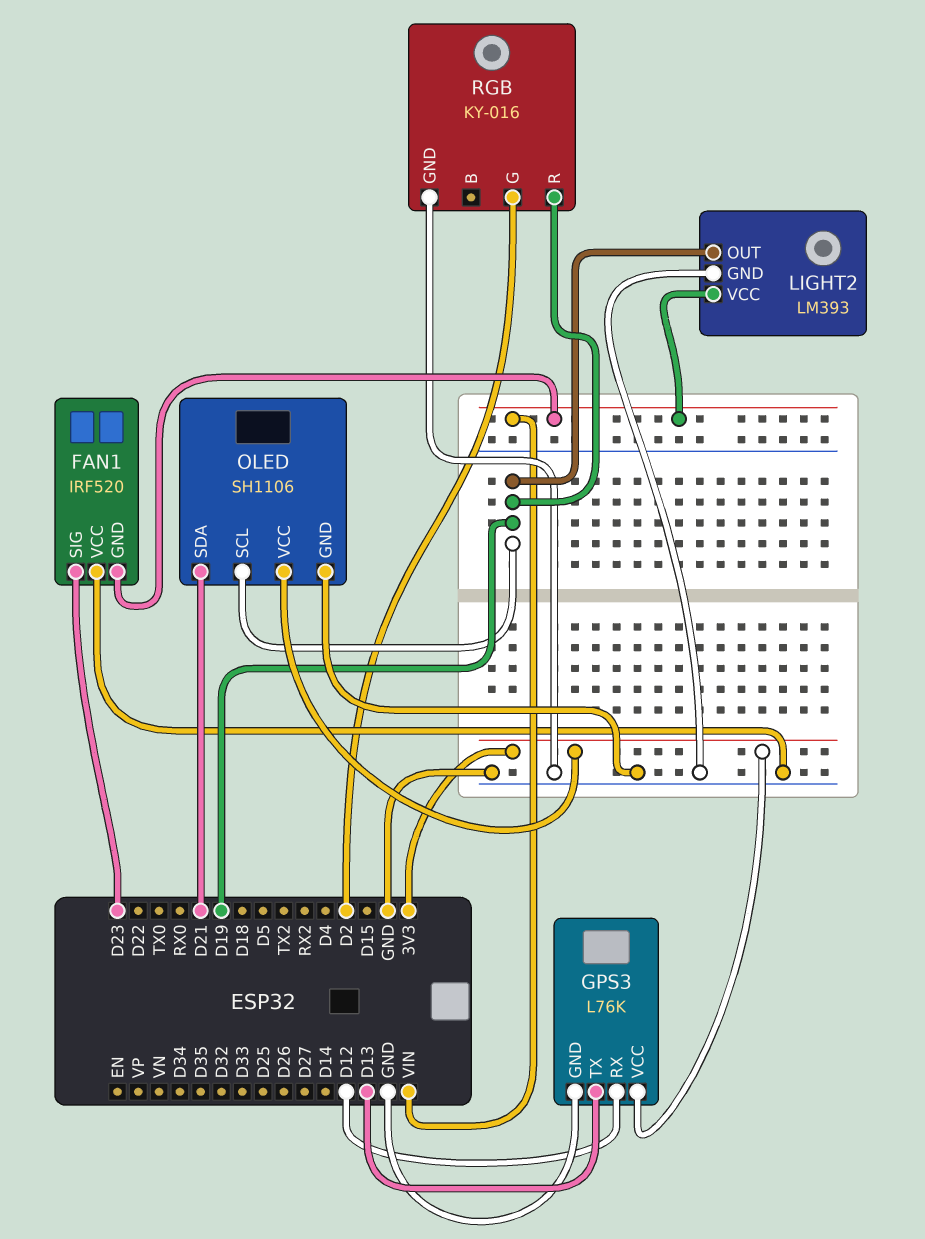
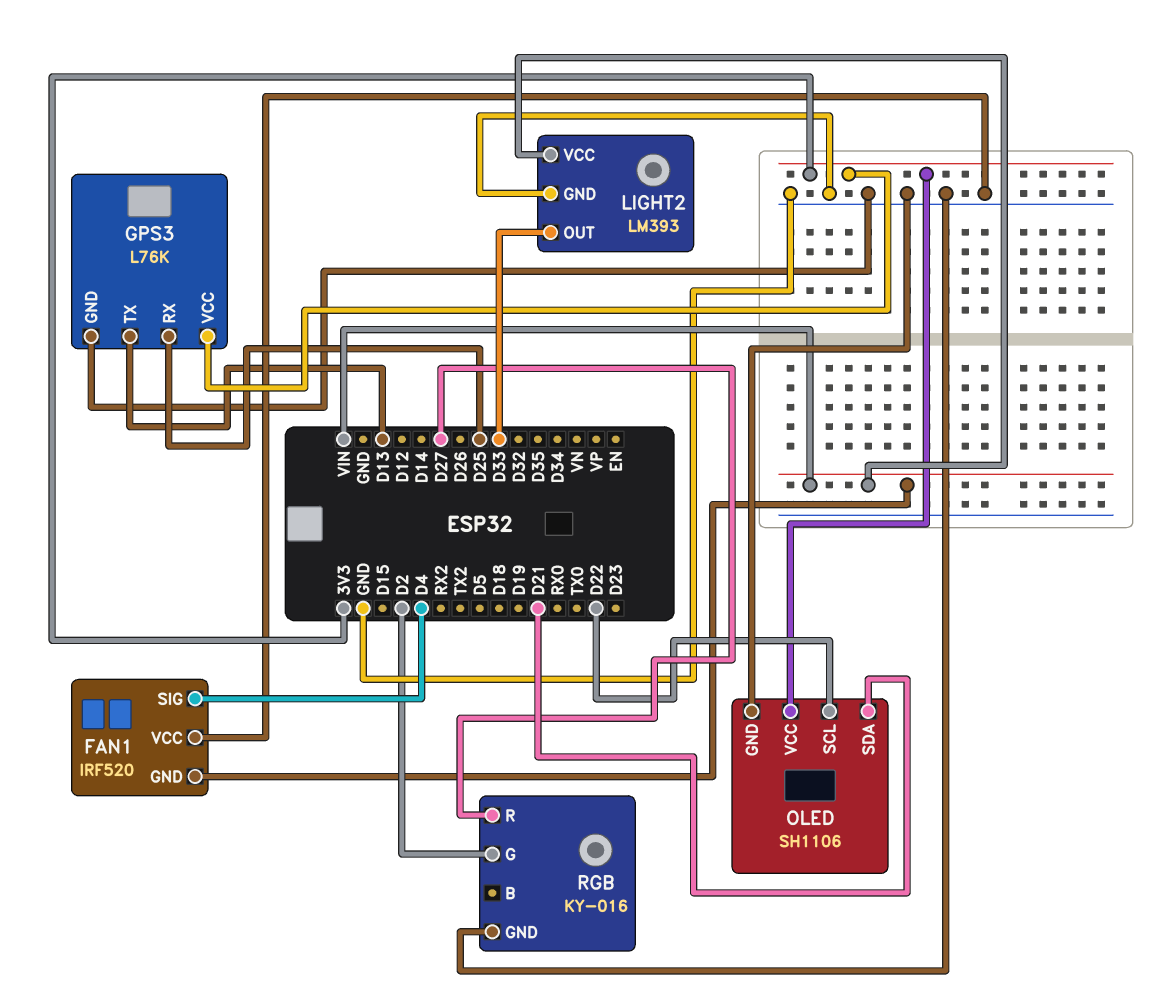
FAN1 pin SIG: D23 -> D4
GPS3 pin RX: D12 -> D25
LIGHT2 pin OUT: D19 -> D33
OLED pin SCL: D19 -> D22
RGB pin R: D19 -> D27

